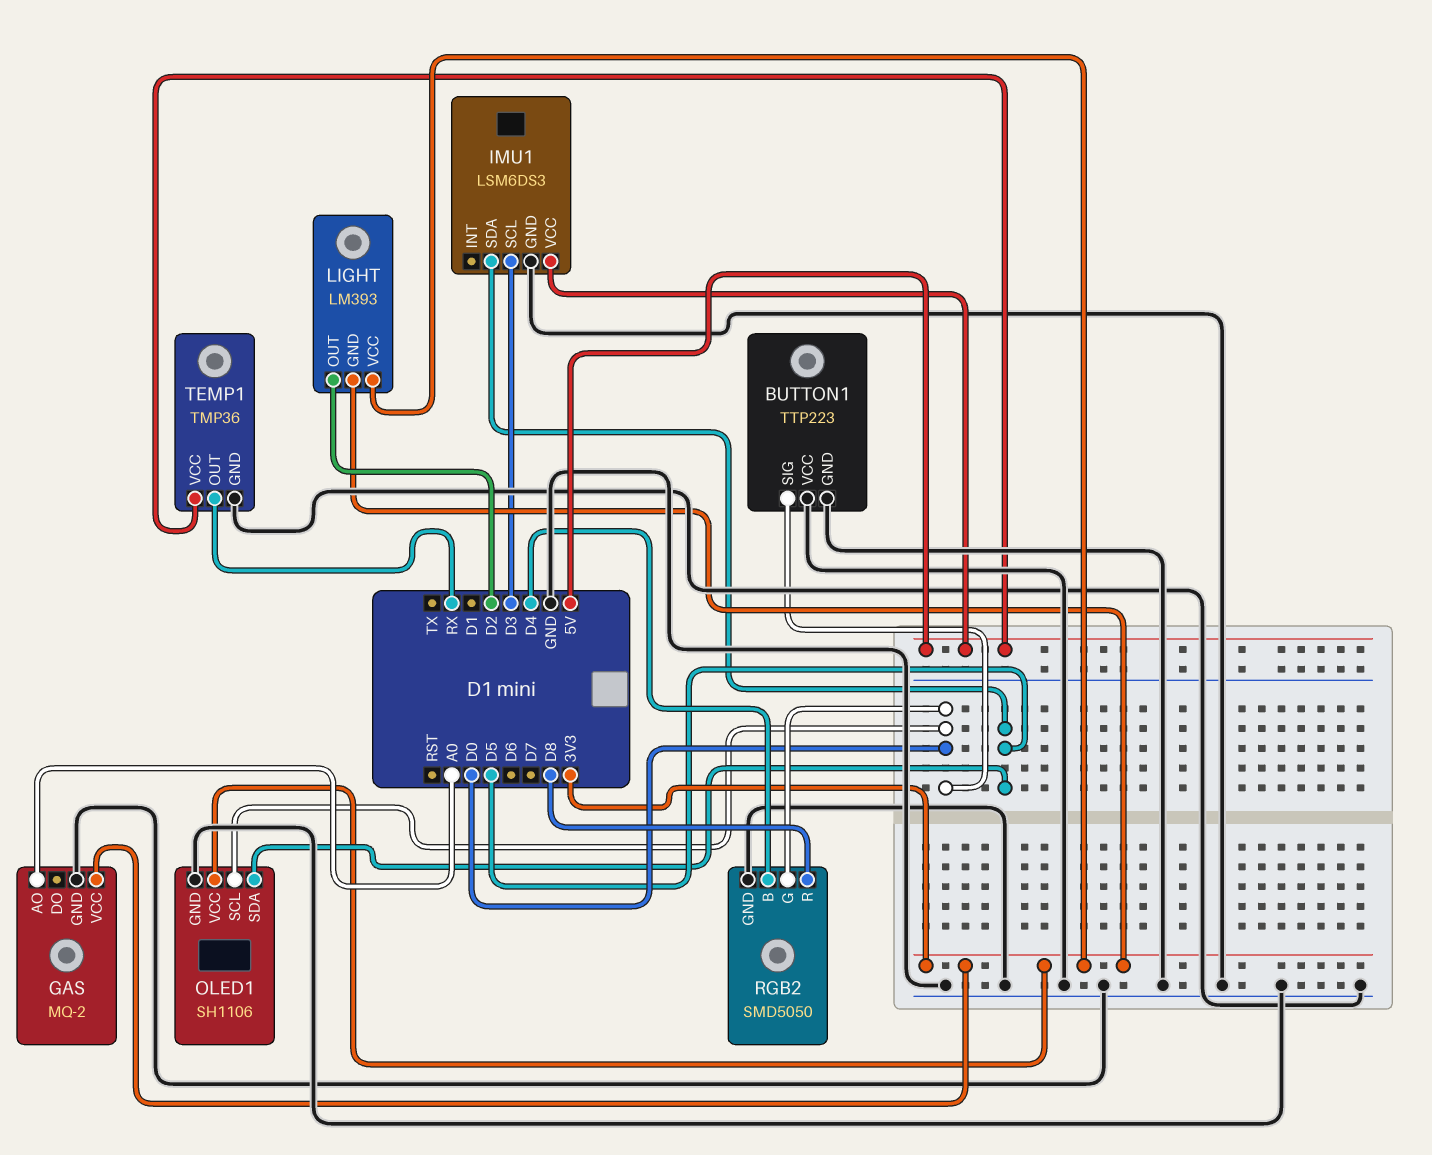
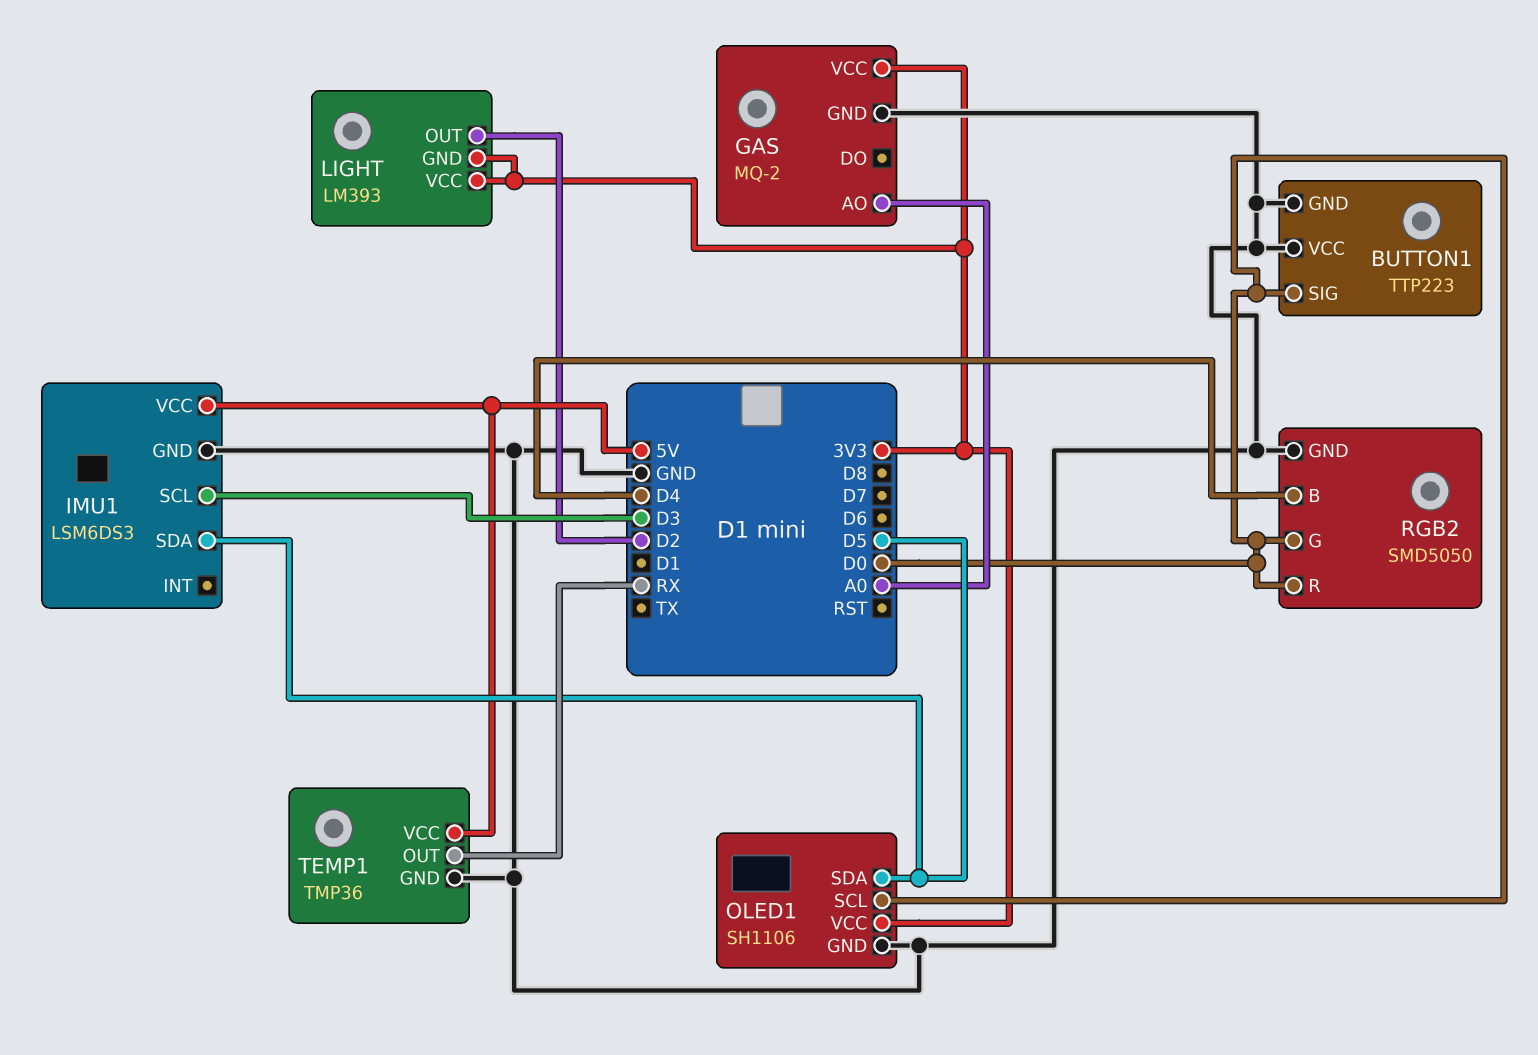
RGB2 pin R: D8 -> D0

